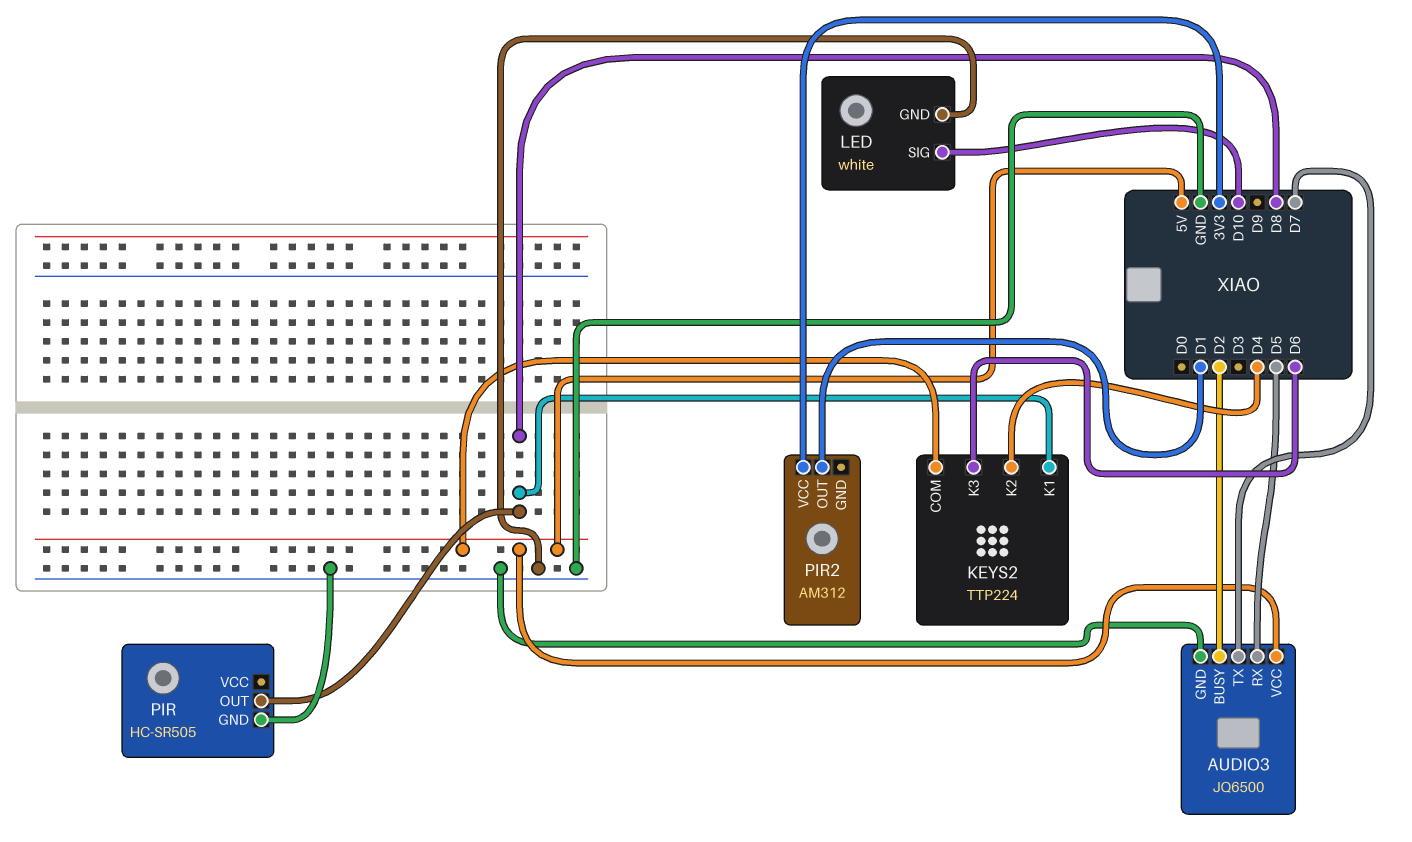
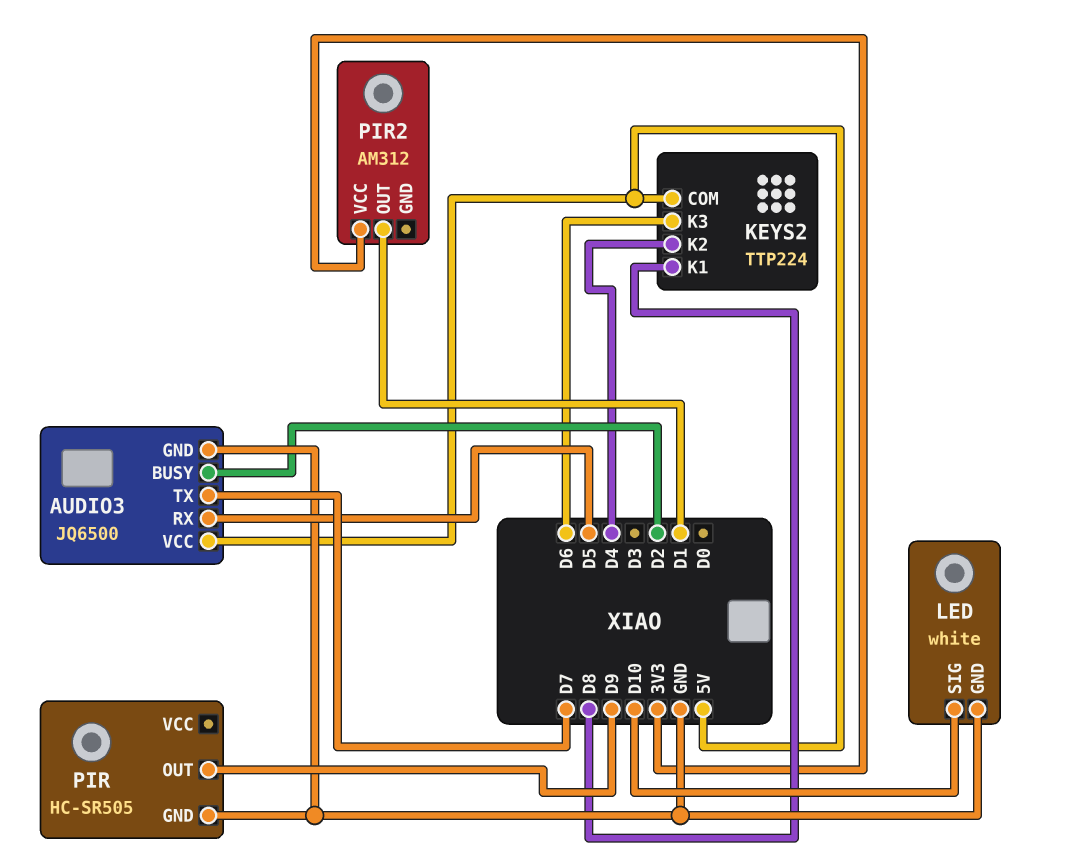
PIR pin OUT: D8 -> D9

